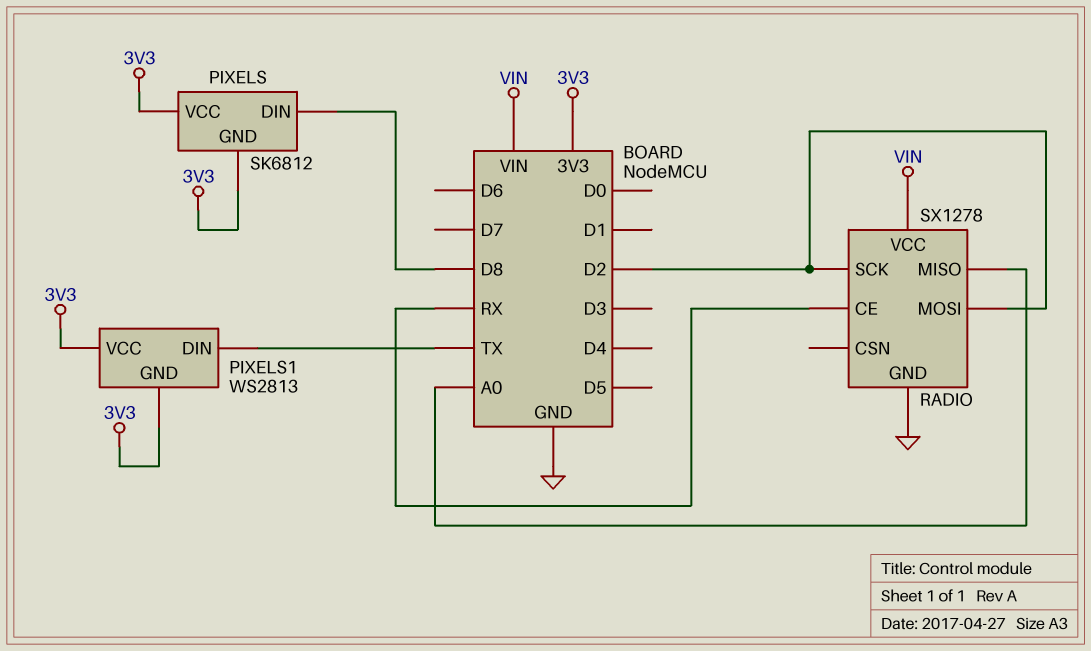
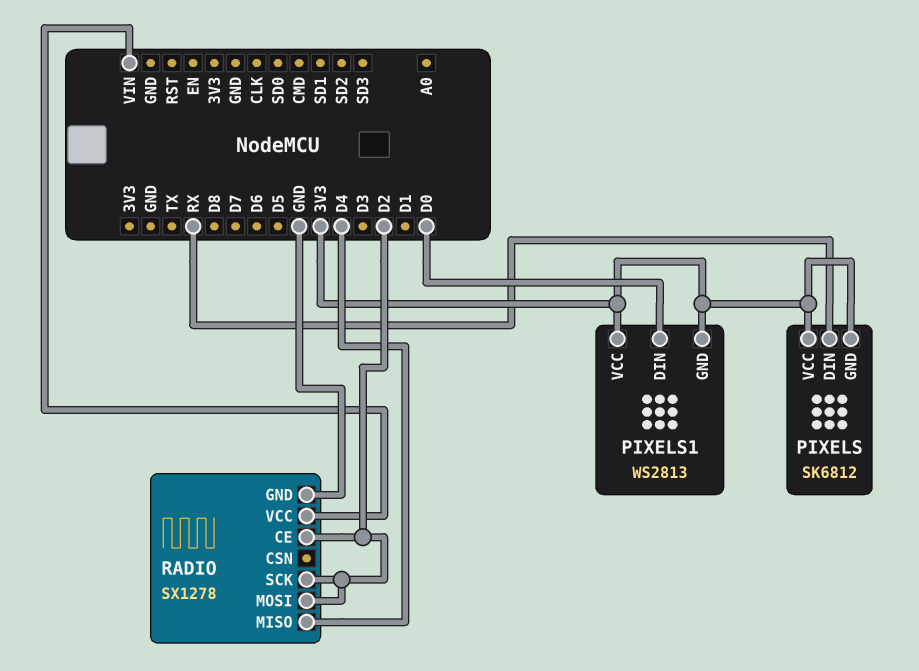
PIXELS pin DIN: D8 -> RX
PIXELS1 pin DIN: TX -> D0
RADIO pin CE: RX -> D2
RADIO pin MISO: A0 -> D4

